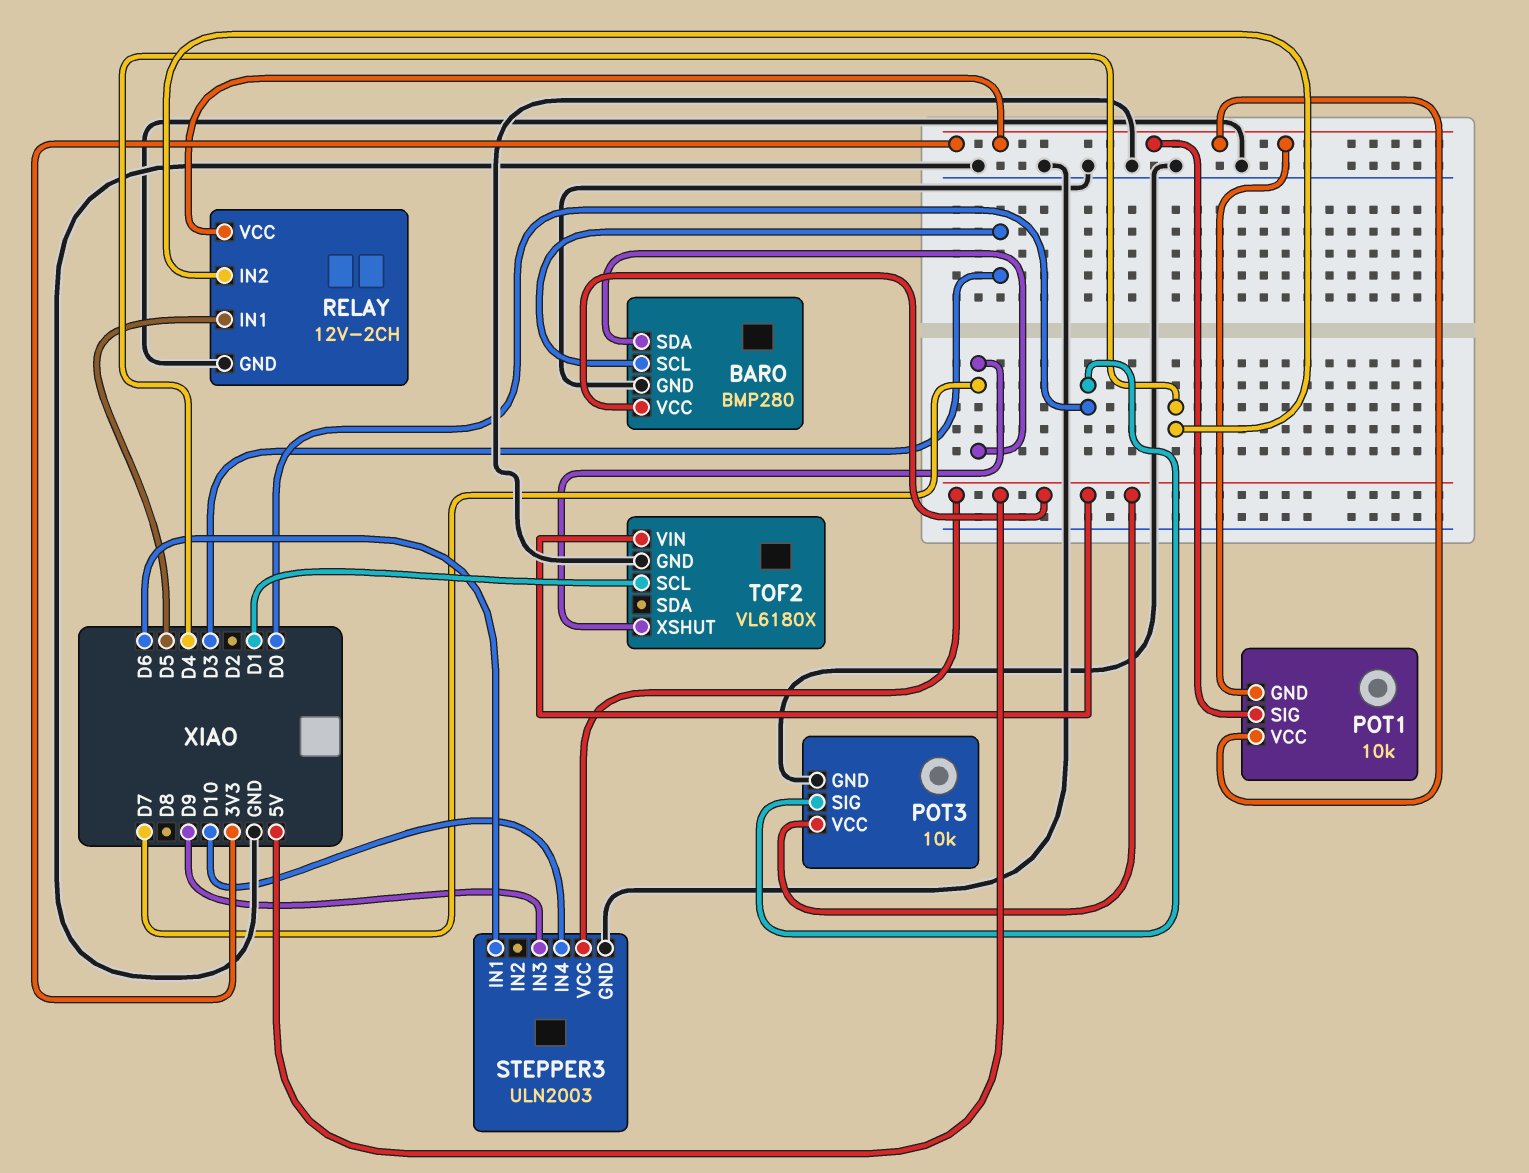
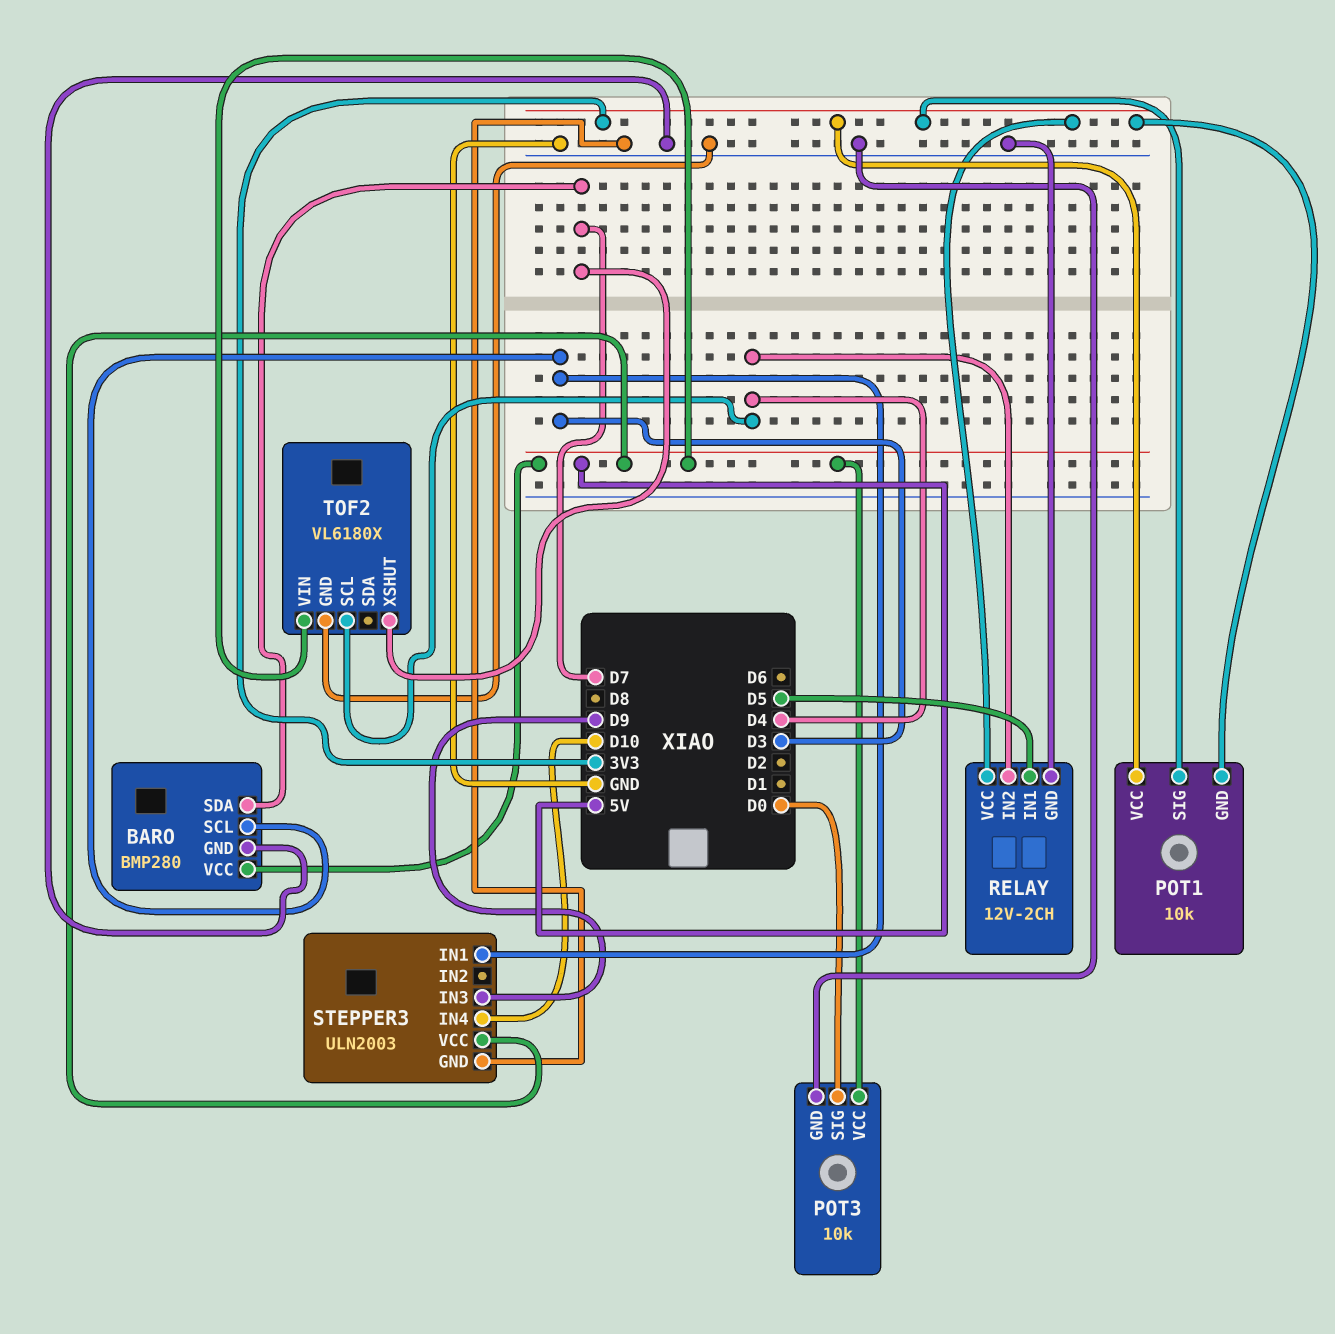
STEPPER3 pin IN1: D6 -> D3
TOF2 pin SCL: D1 -> D4

